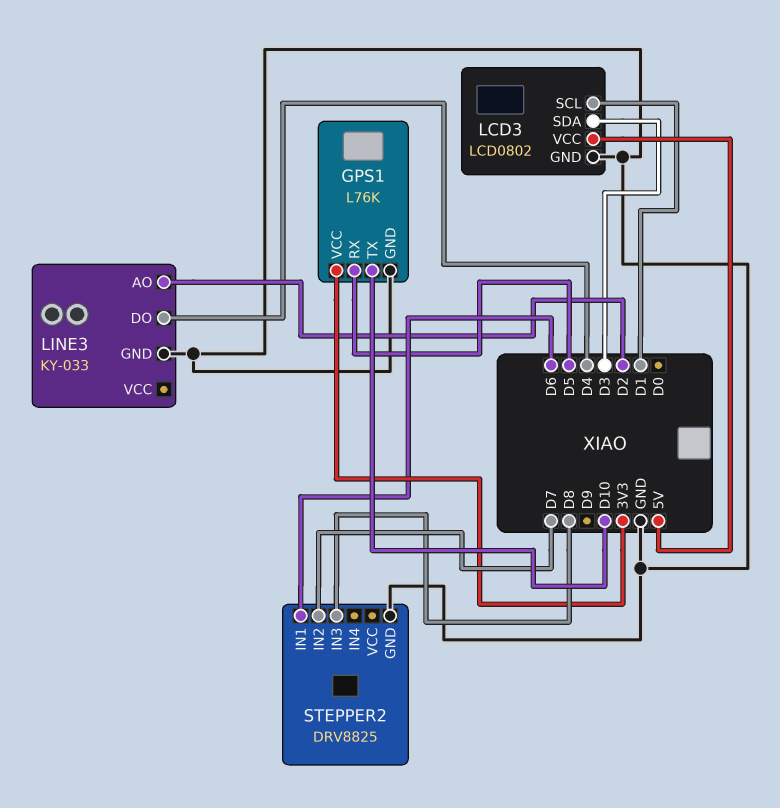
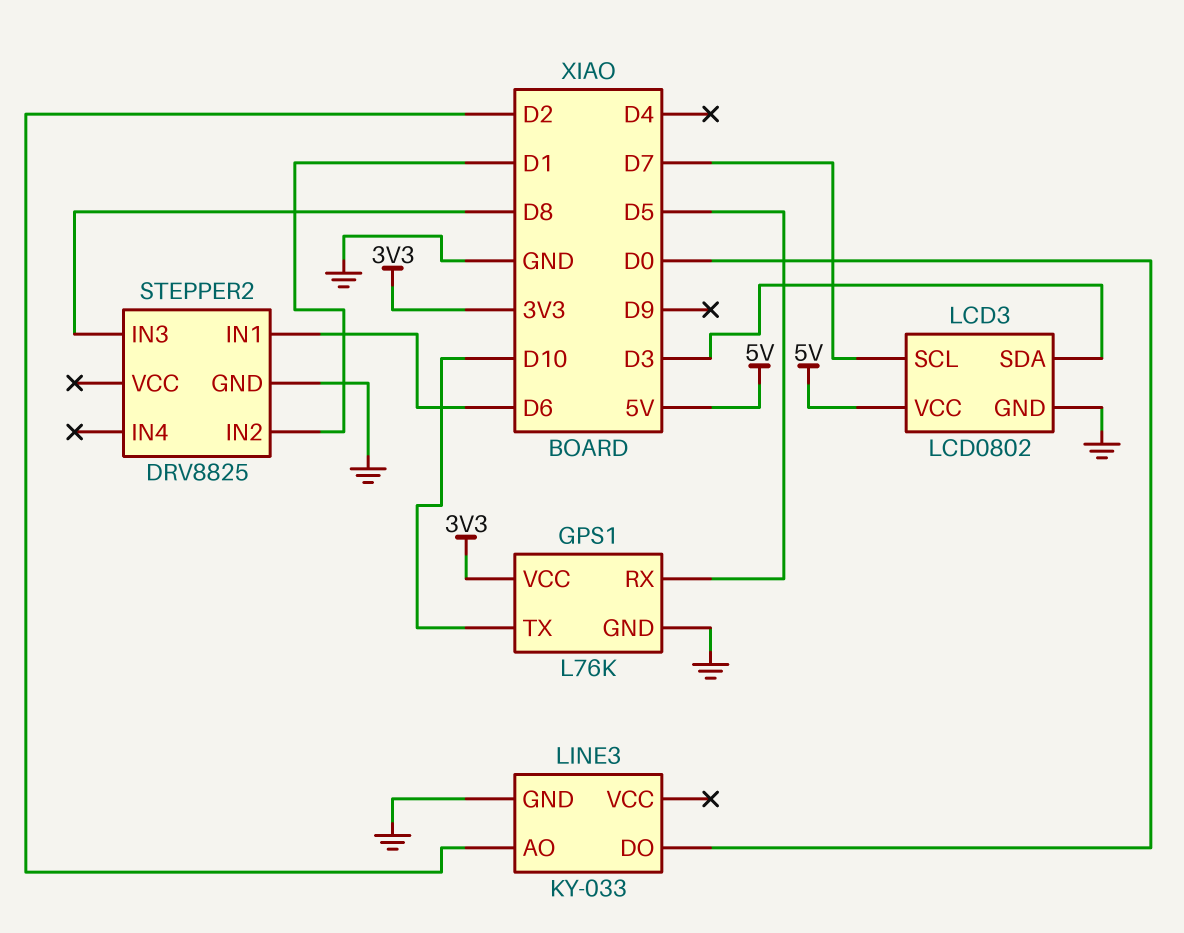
LCD3 pin SCL: D1 -> D7
LINE3 pin DO: D4 -> D0
STEPPER2 pin IN2: D7 -> D1

